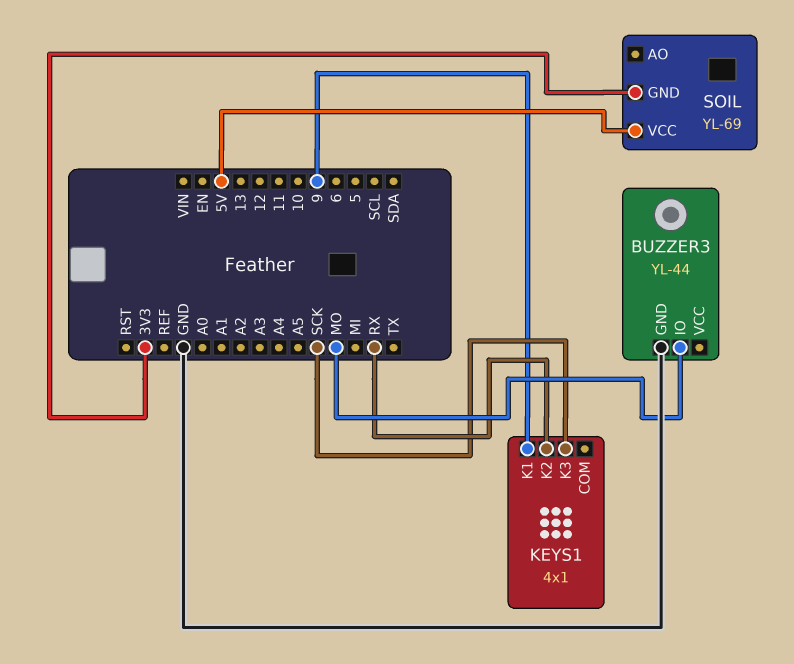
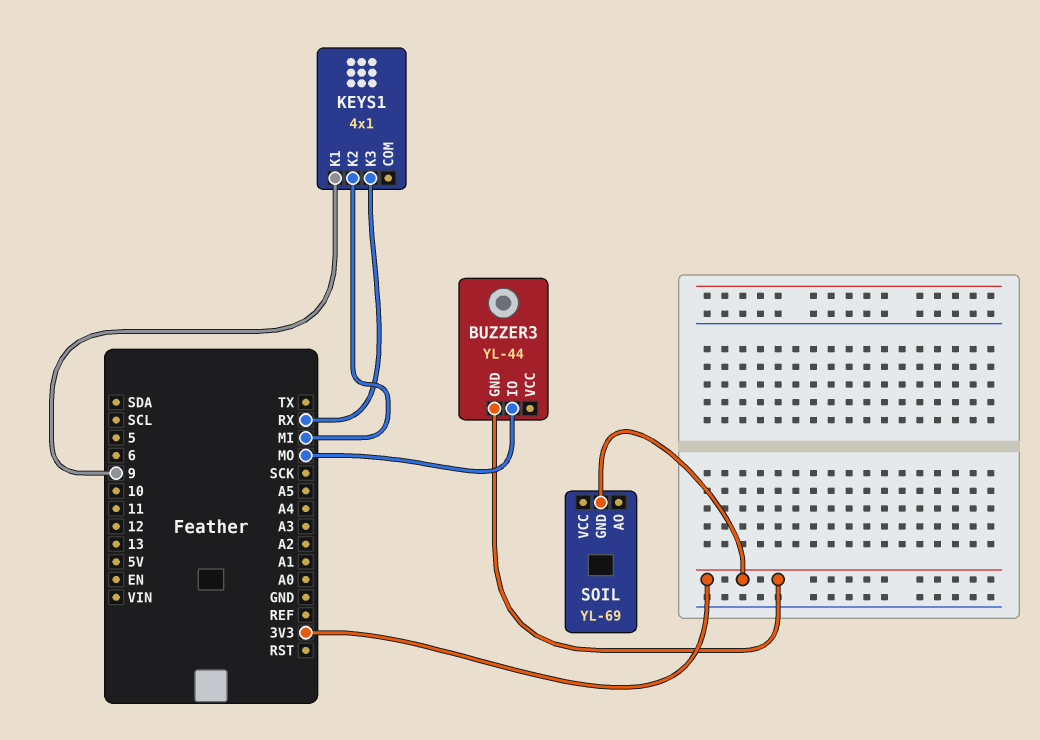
BUZZER3 pin GND: GND -> 3V3
KEYS1 pin K2: RX -> MI
KEYS1 pin K3: SCK -> RX
SOIL pin VCC: 5V -> none

